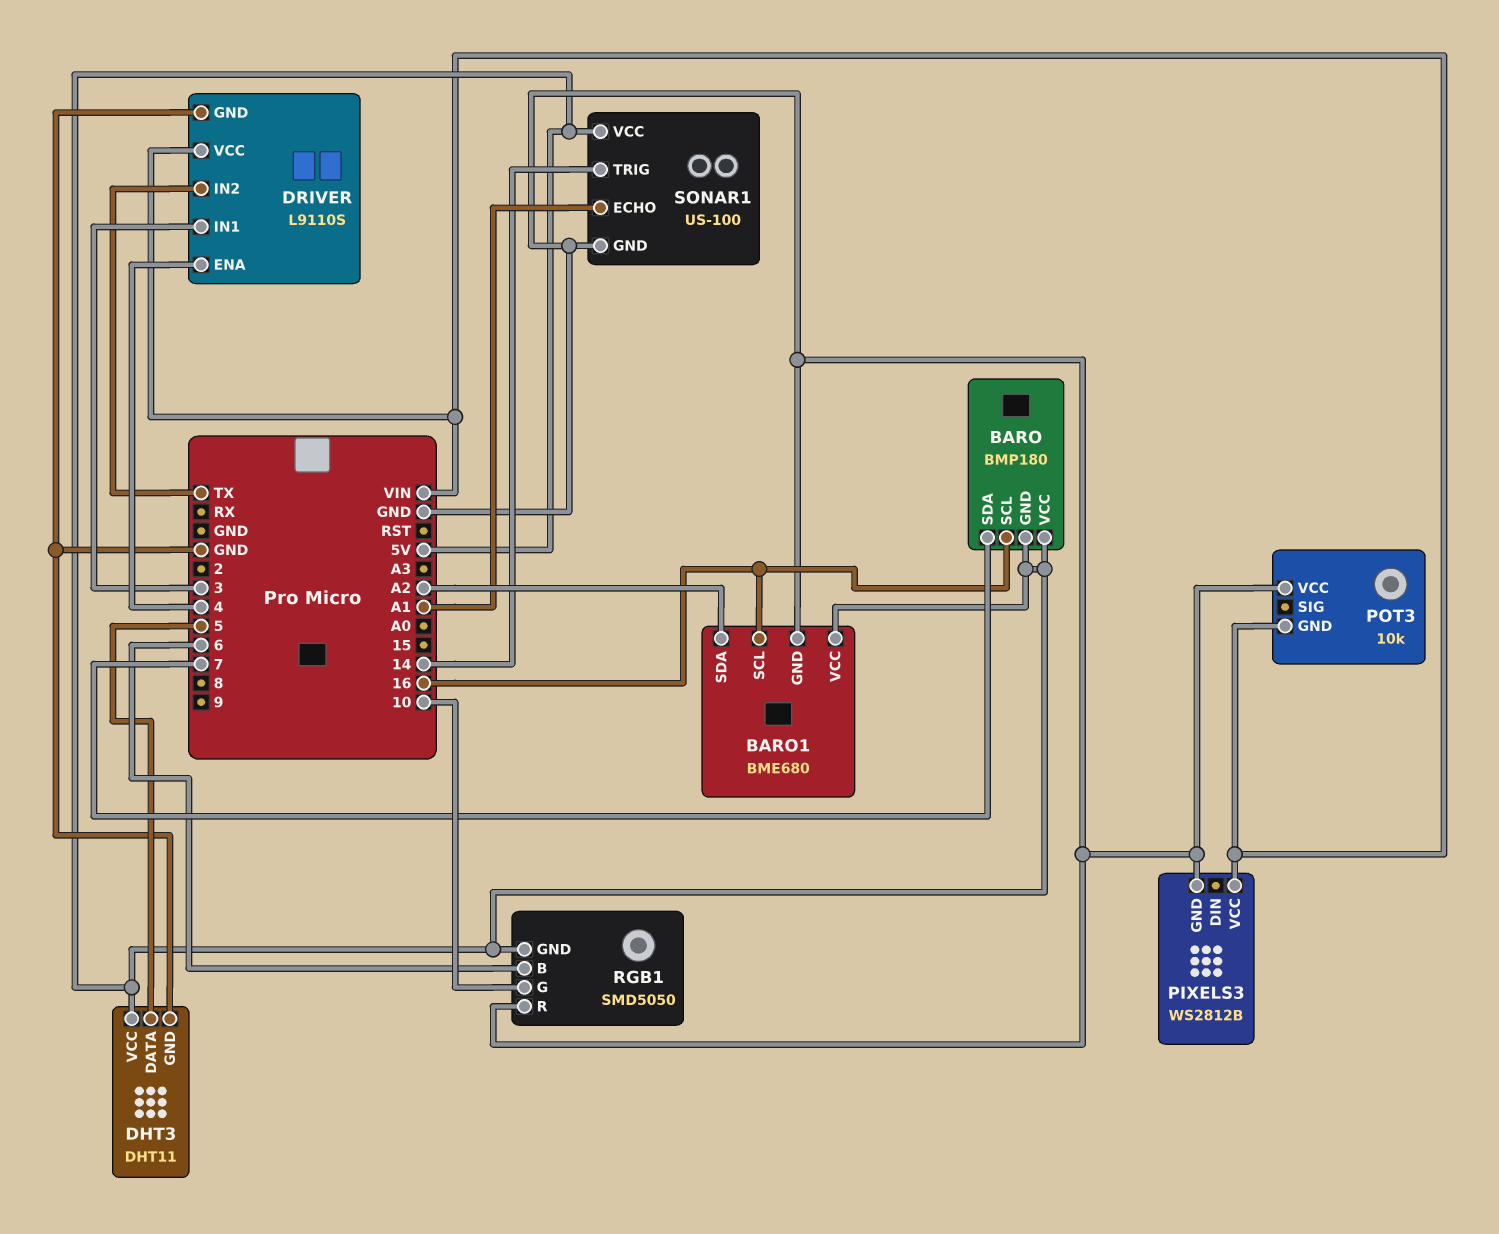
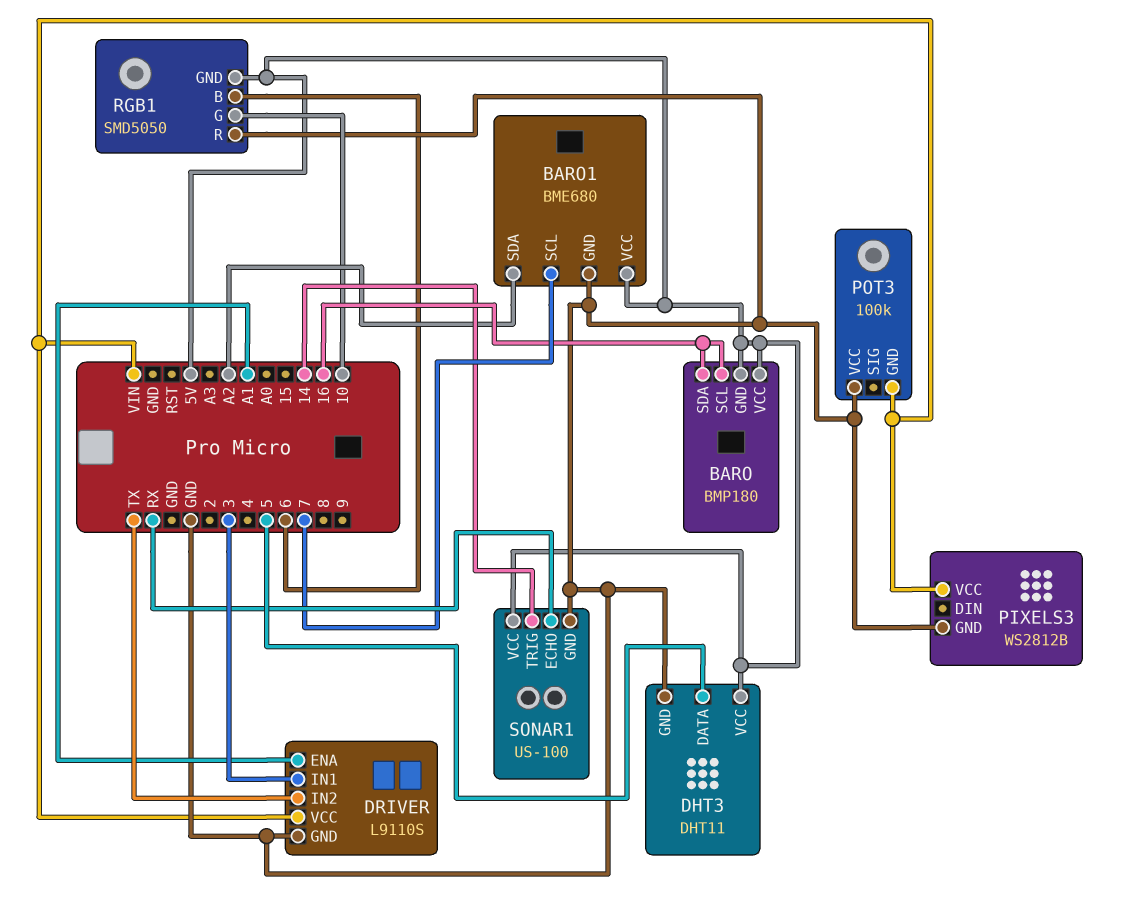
BARO pin SDA: 7 -> 16
BARO1 pin SCL: 16 -> 7
DRIVER pin ENA: 4 -> A1
POT3: 10k -> 100k
SONAR1 pin ECHO: A1 -> RX

